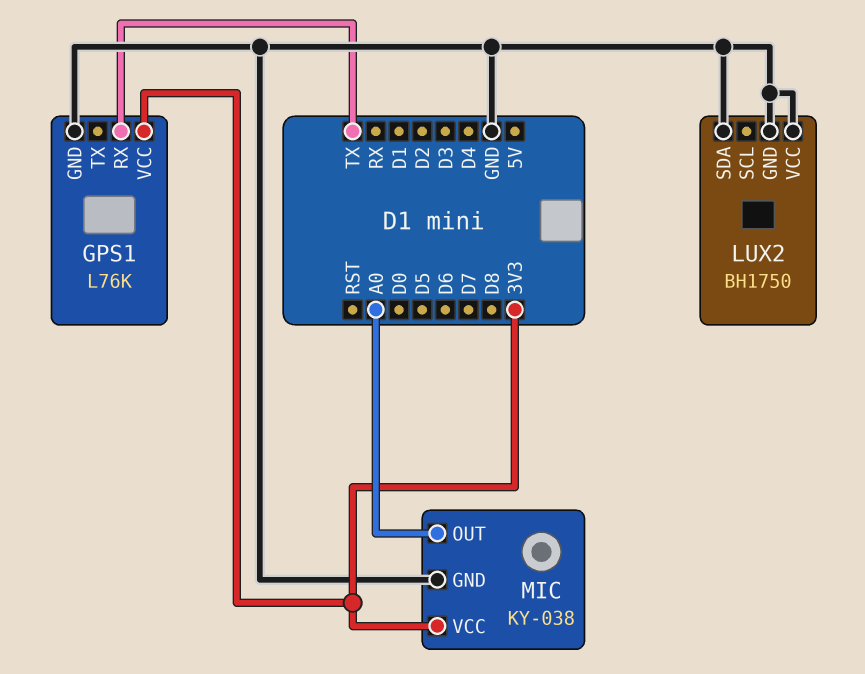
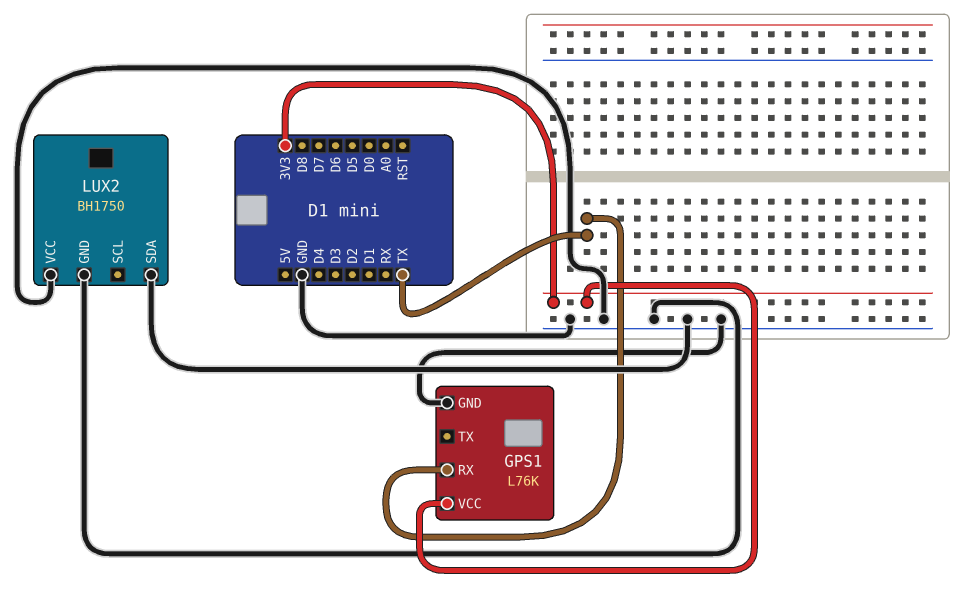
MIC: KY-038 -> none
MIC pin GND: GND -> none
MIC pin OUT: A0 -> none
MIC pin VCC: 3V3 -> none

